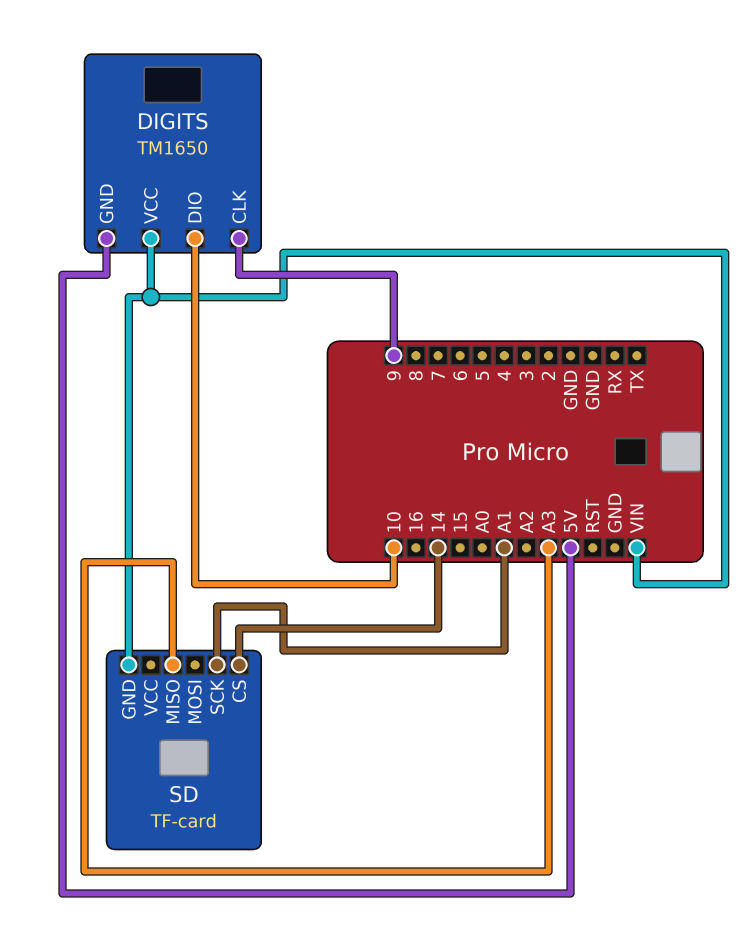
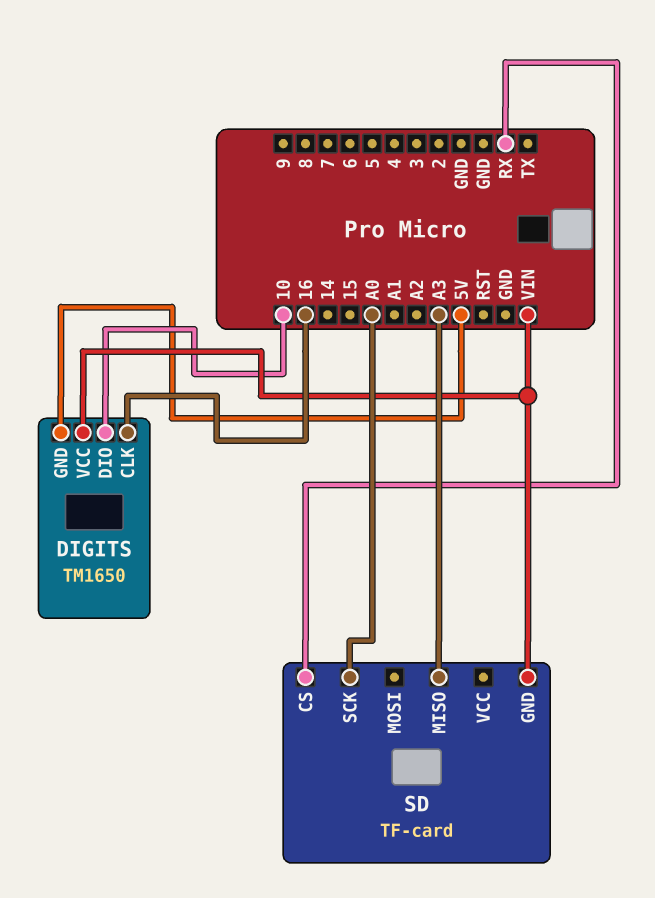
DIGITS pin CLK: 9 -> 16
SD pin CS: 14 -> RX
SD pin SCK: A1 -> A0

